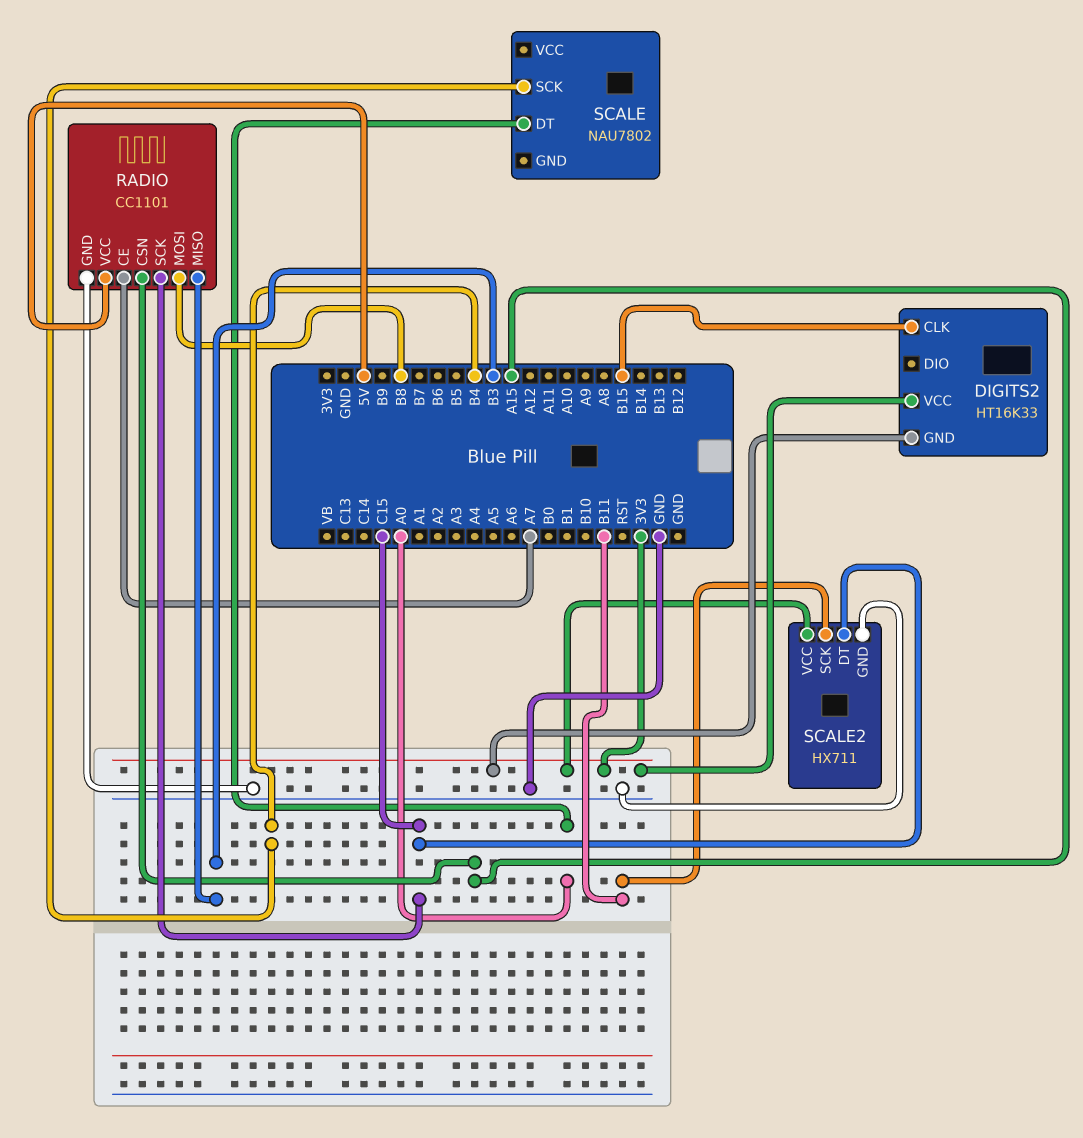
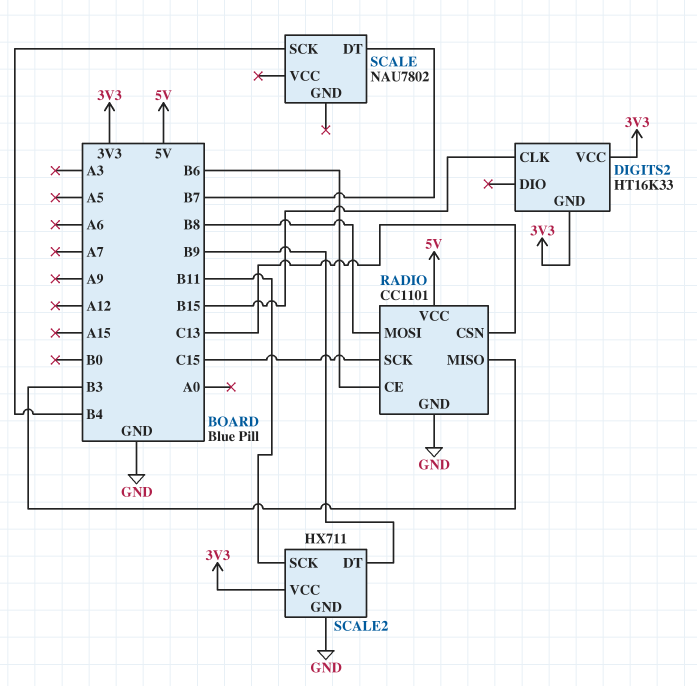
RADIO pin CE: A7 -> B6
RADIO pin CSN: A15 -> C13
SCALE pin DT: A0 -> B7
SCALE2 pin DT: C15 -> B9

